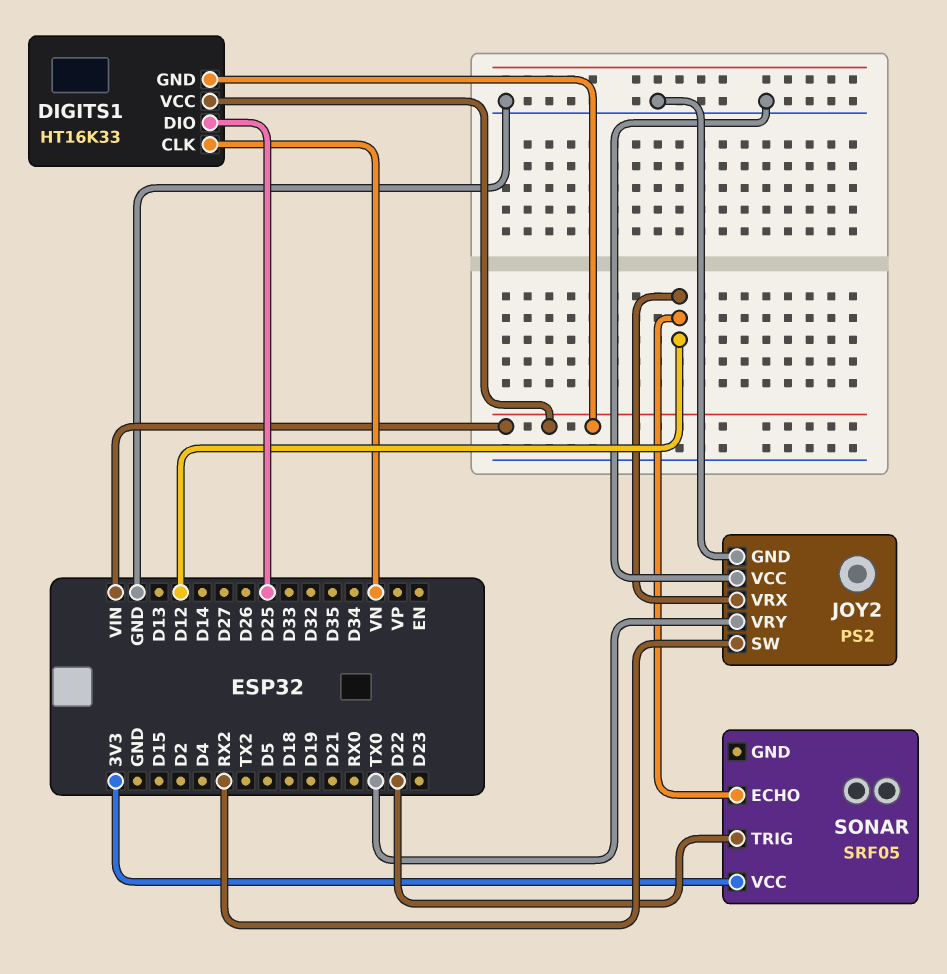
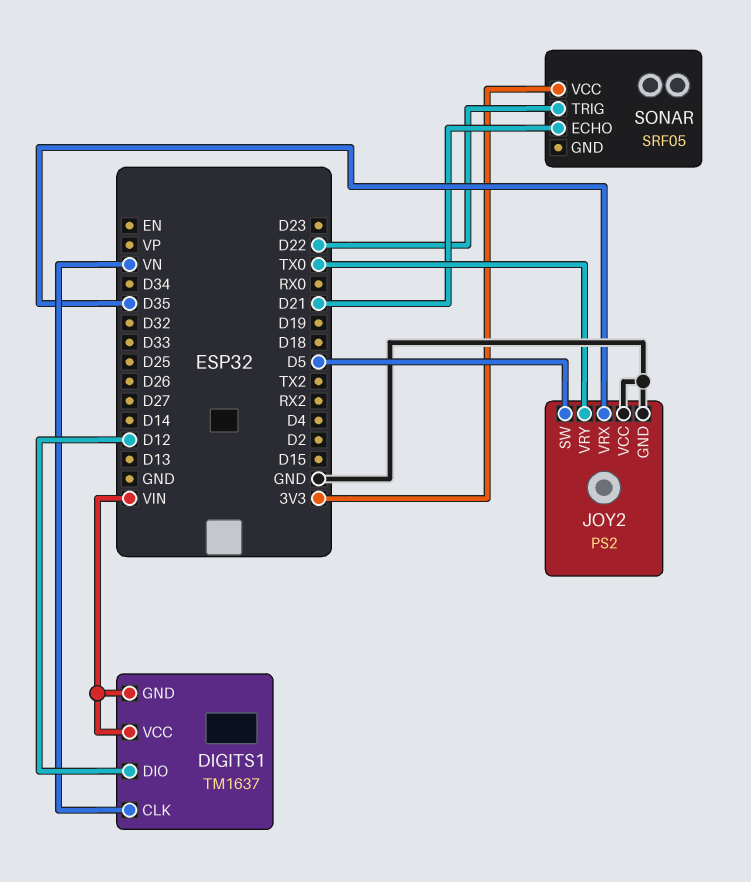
DIGITS1: HT16K33 -> TM1637
DIGITS1 pin DIO: D25 -> D12
JOY2 pin SW: RX2 -> D5
JOY2 pin VRX: D12 -> D35
SONAR pin ECHO: D12 -> D21

